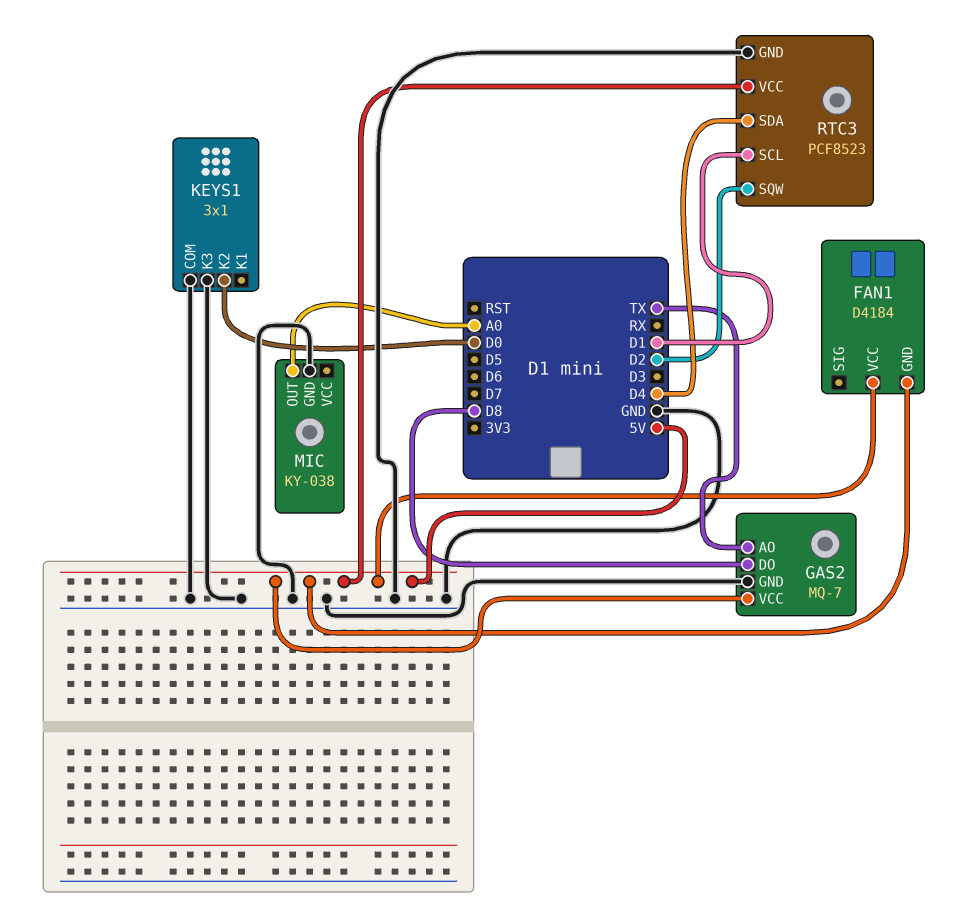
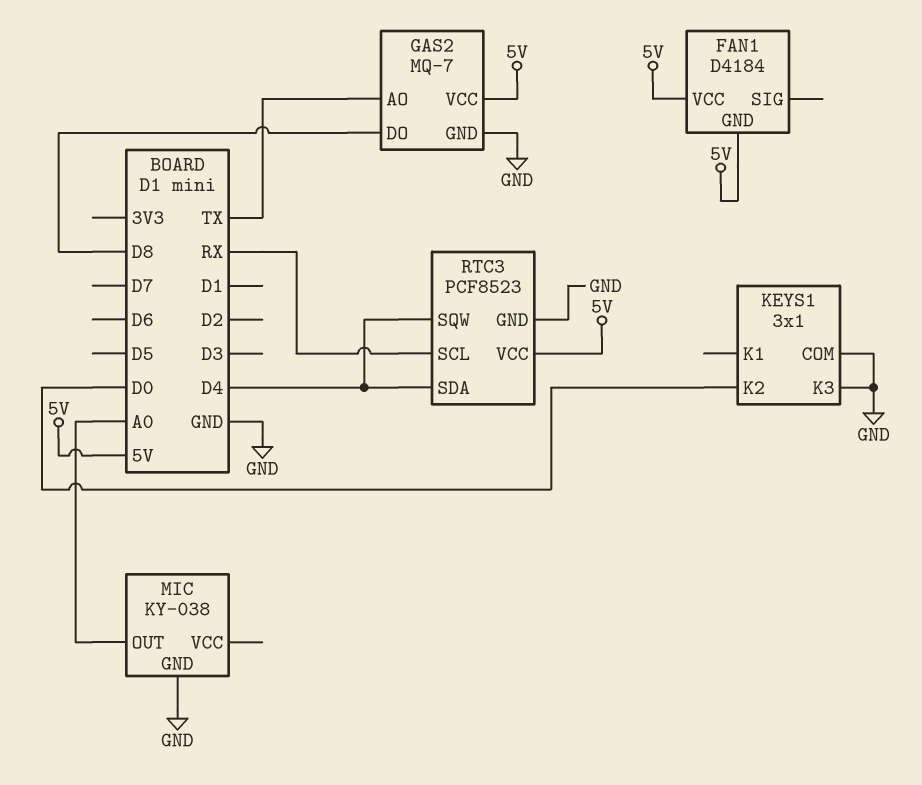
RTC3 pin SCL: D1 -> RX
RTC3 pin SQW: D2 -> D4

